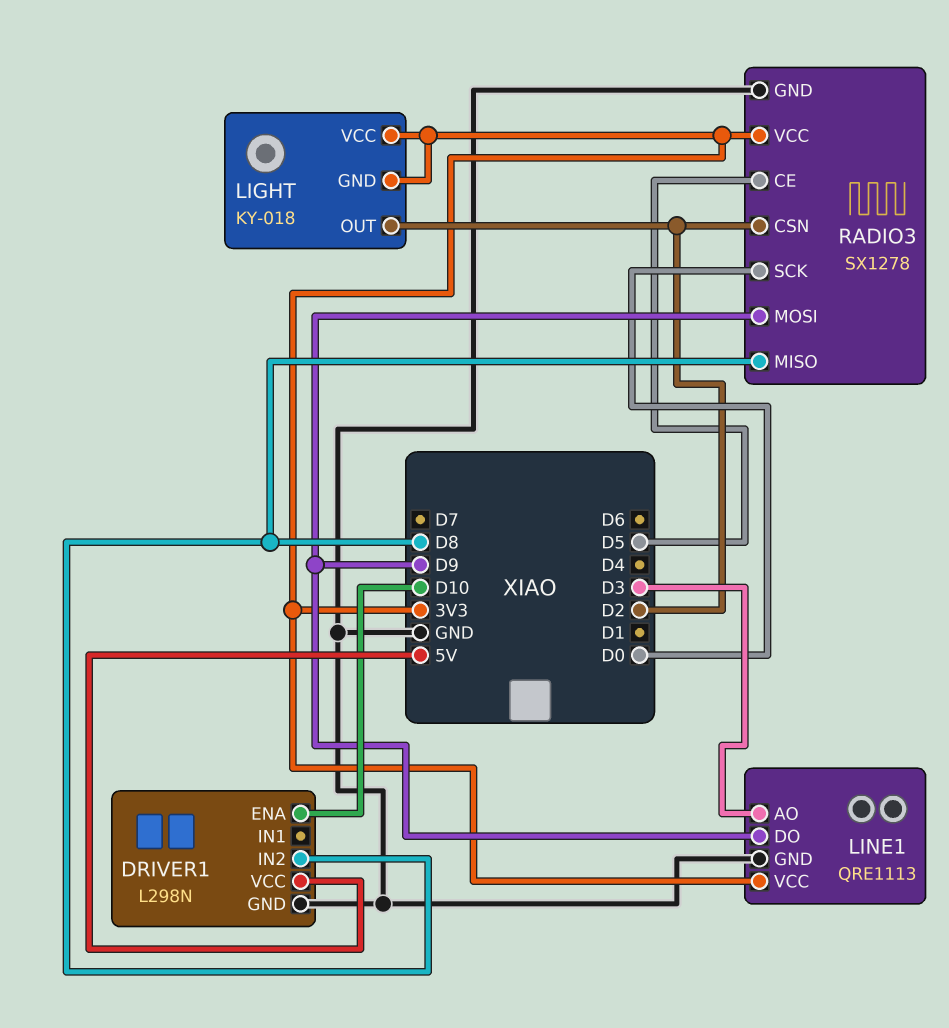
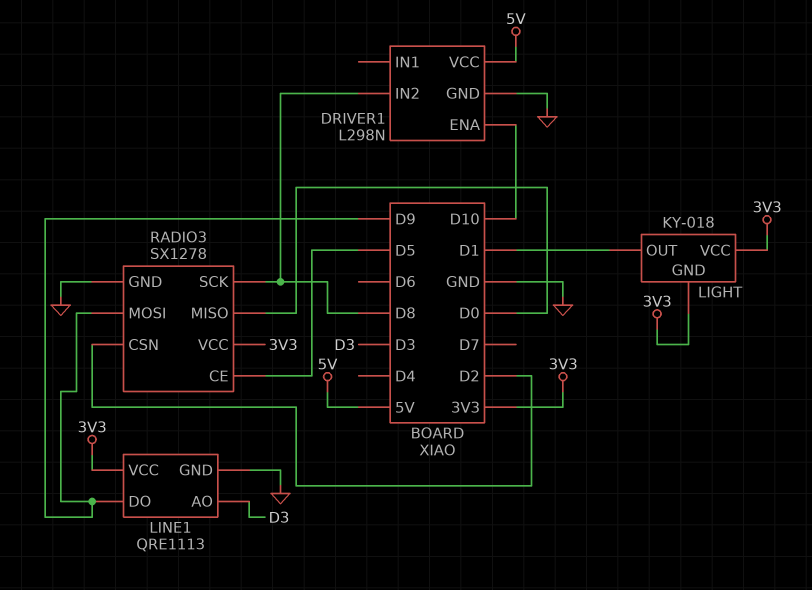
LIGHT pin OUT: D2 -> D1
RADIO3 pin MISO: D8 -> D0
RADIO3 pin SCK: D0 -> D8

